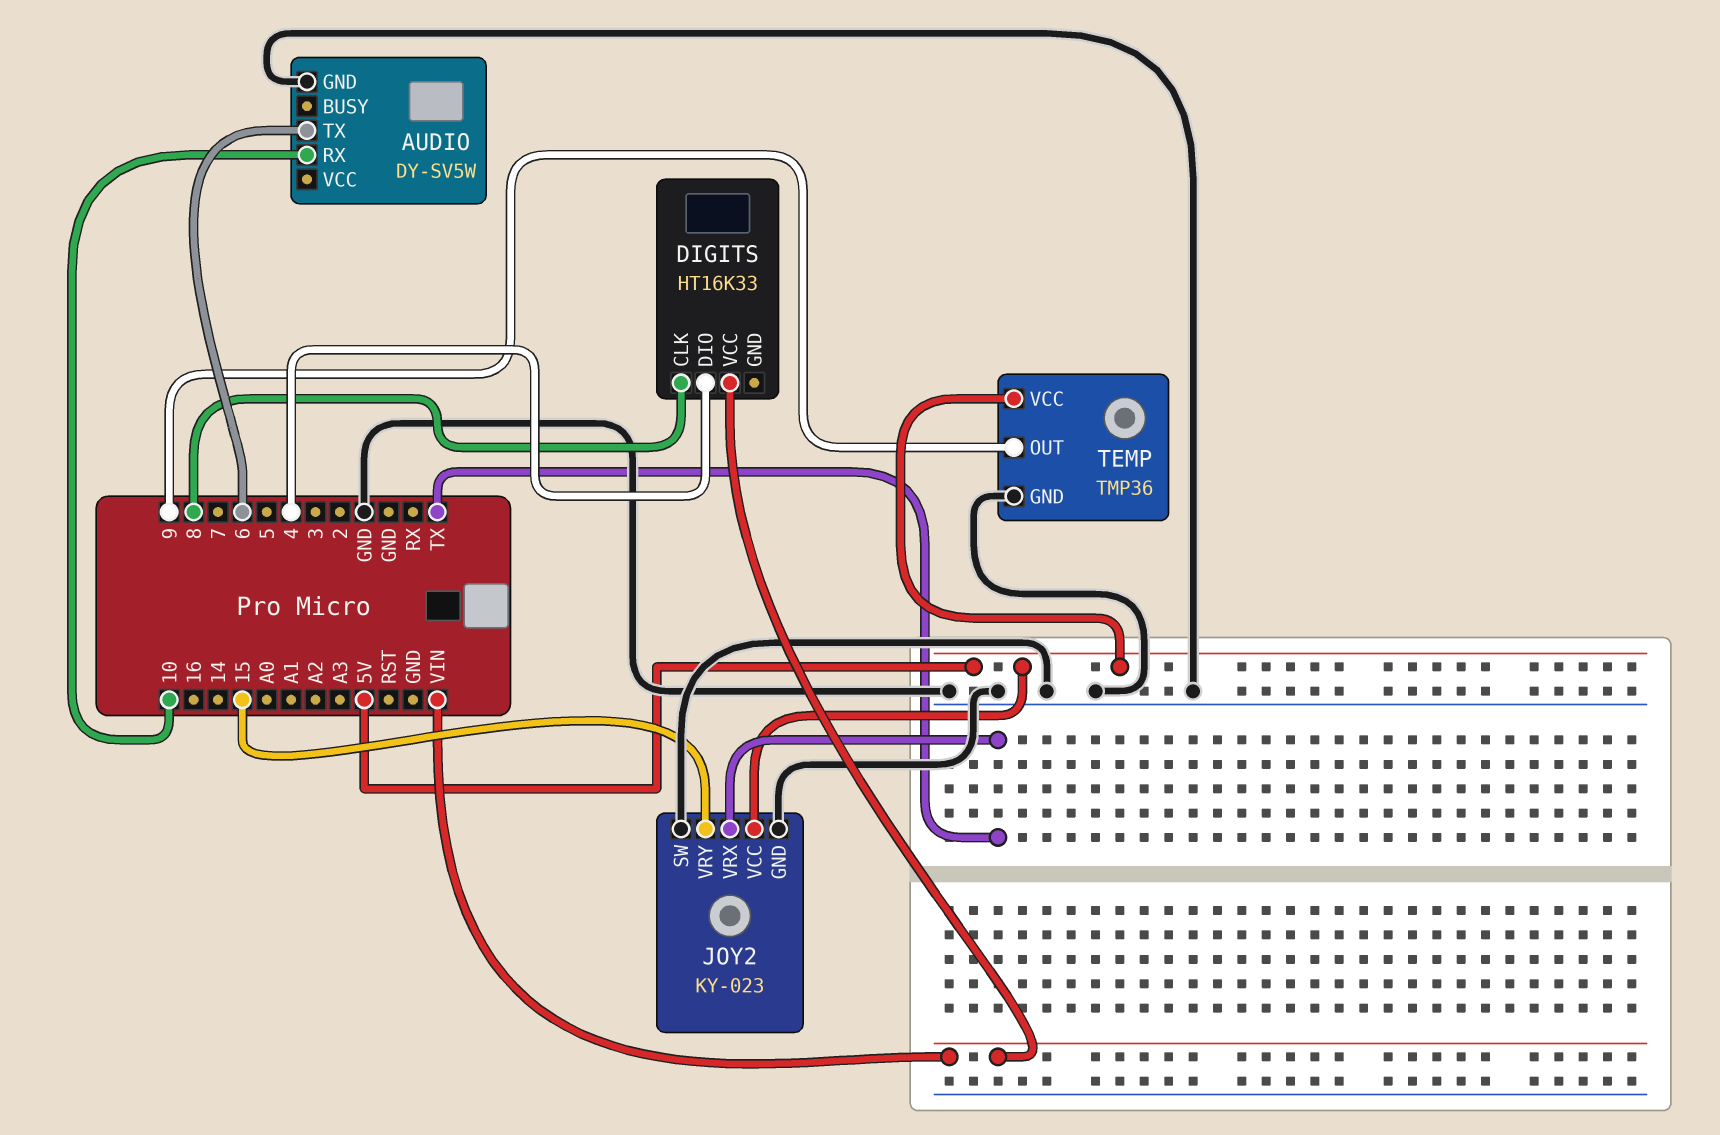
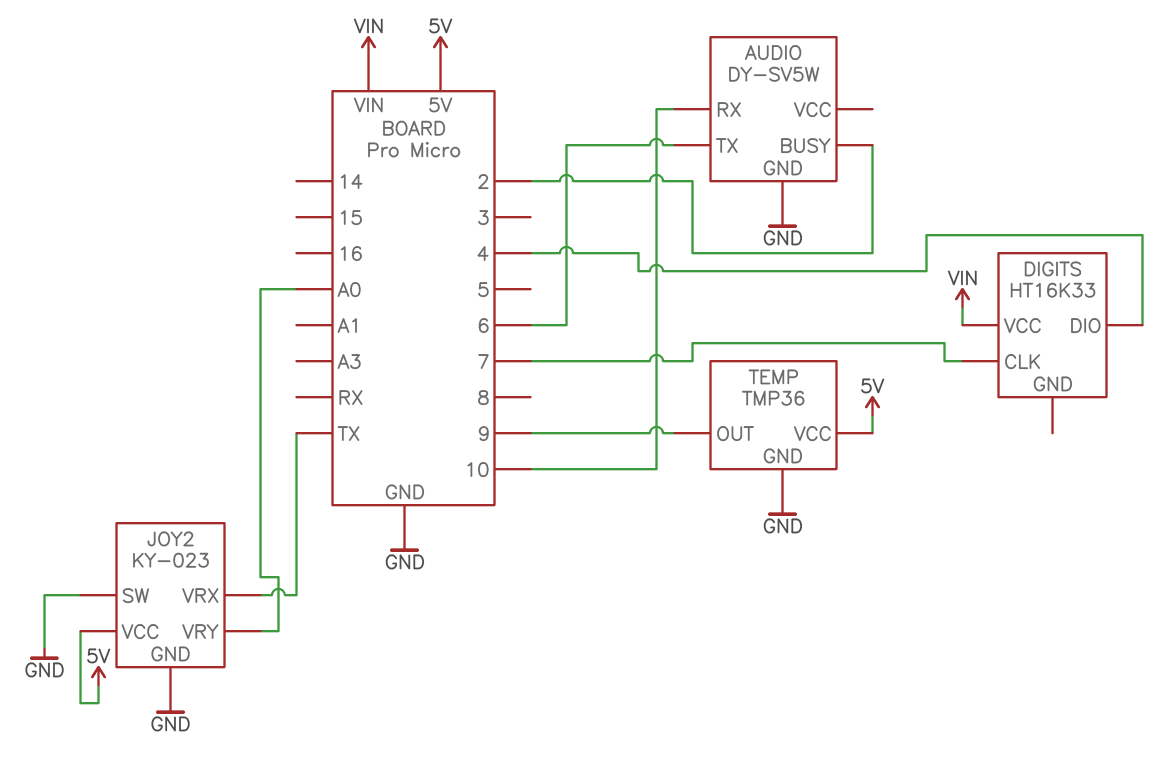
AUDIO pin BUSY: none -> 2
DIGITS pin CLK: 8 -> 7
JOY2 pin VRY: 15 -> A0

